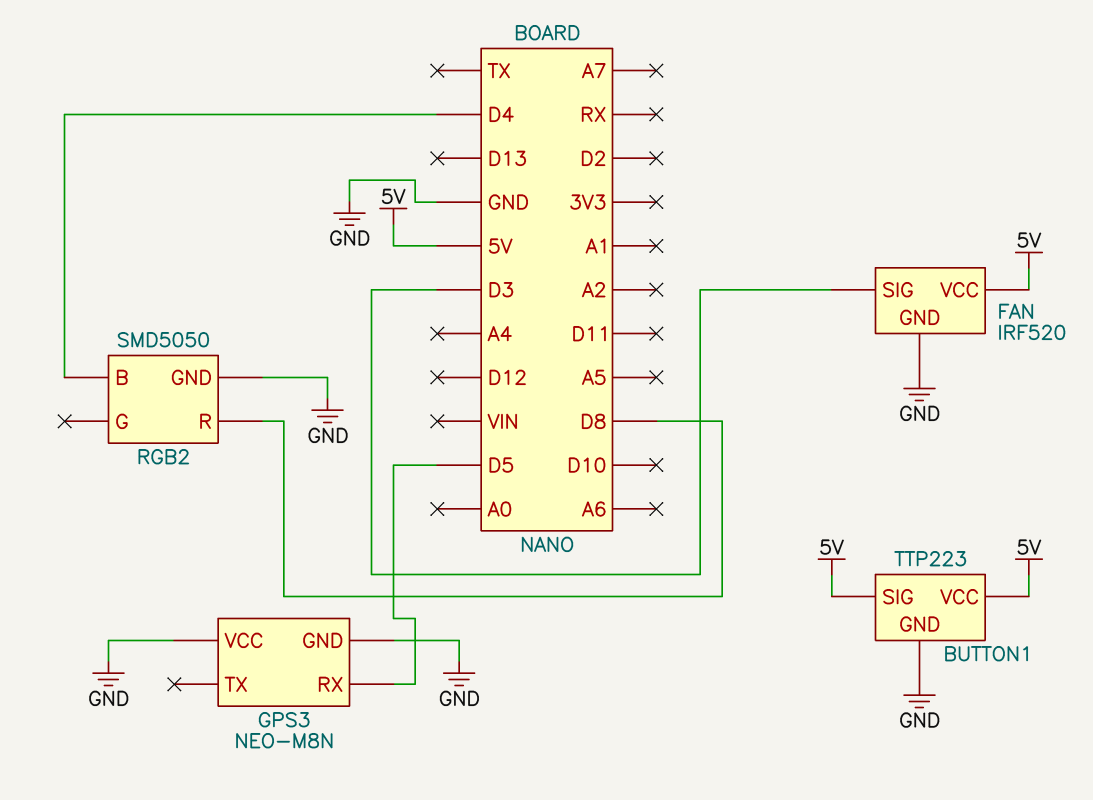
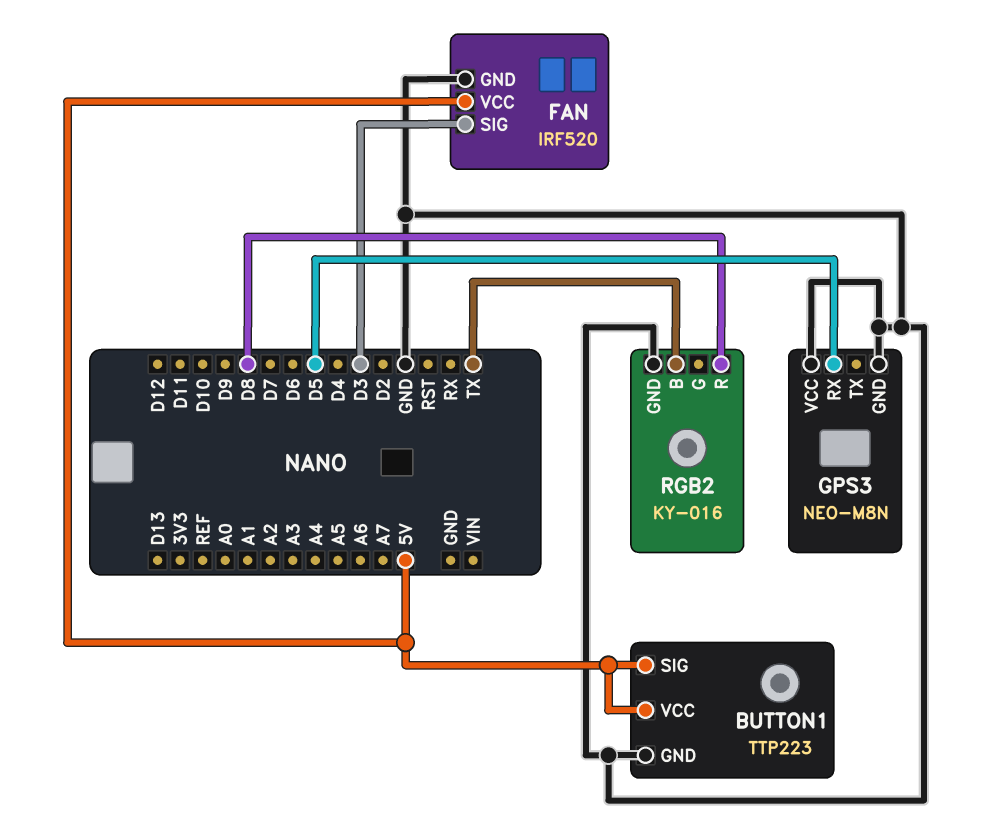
RGB2: SMD5050 -> KY-016
RGB2 pin B: D4 -> TX

